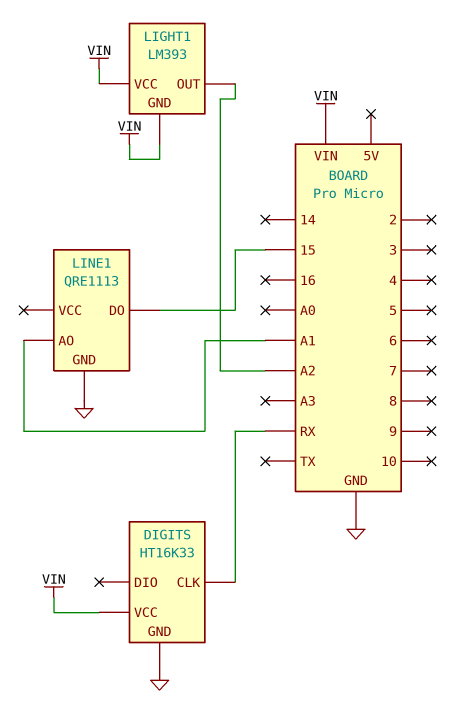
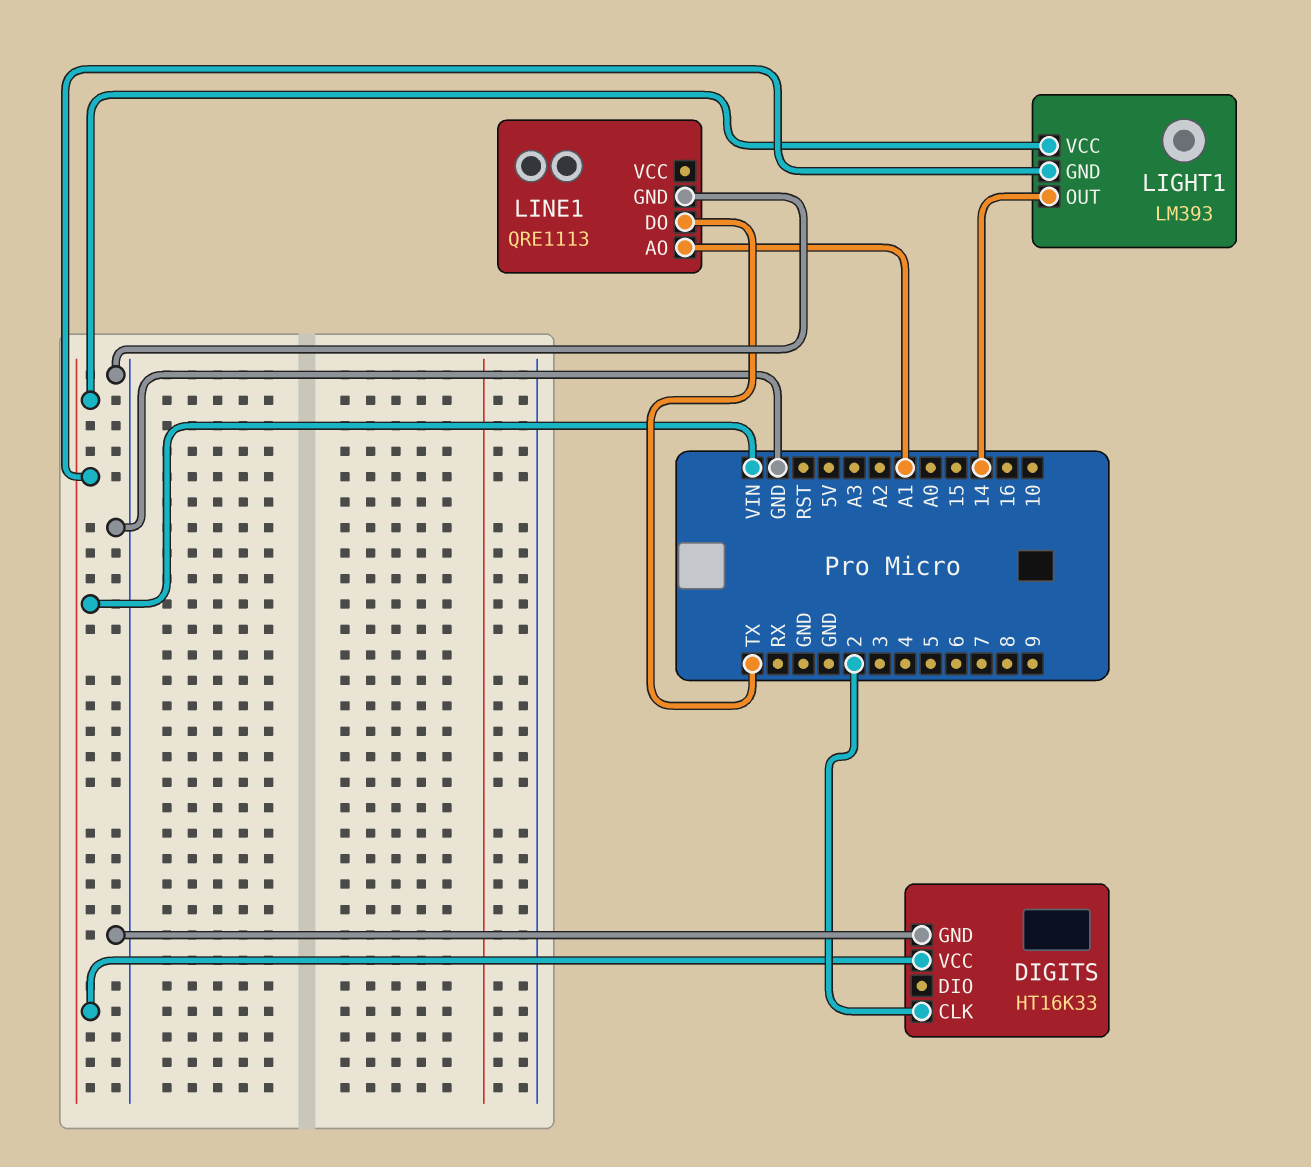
DIGITS pin CLK: RX -> 2
LIGHT1 pin OUT: A2 -> 14
LINE1 pin DO: 15 -> TX

